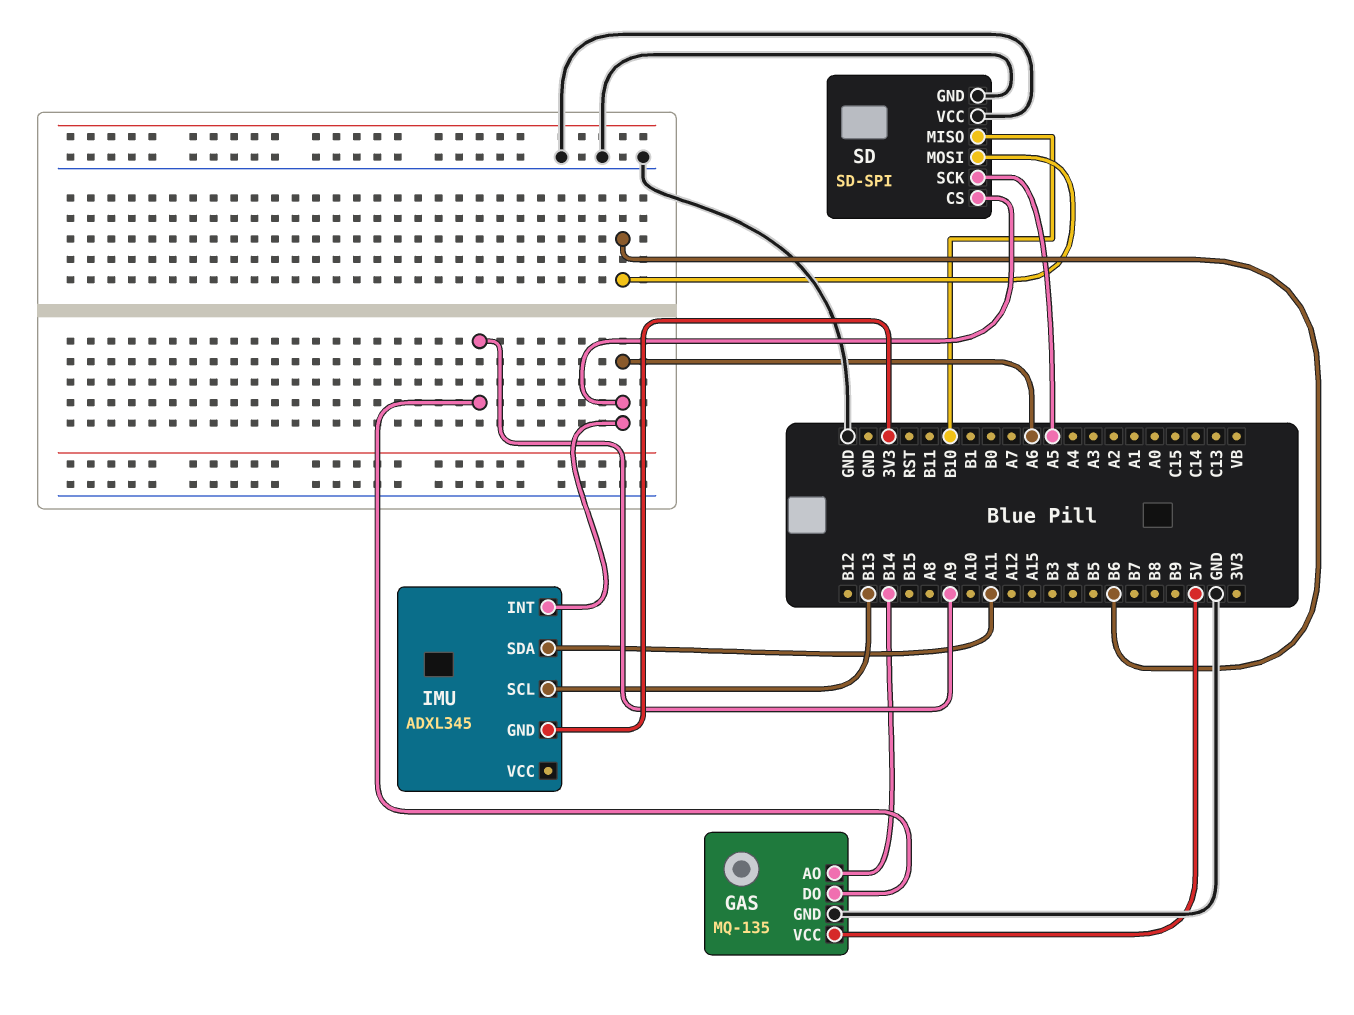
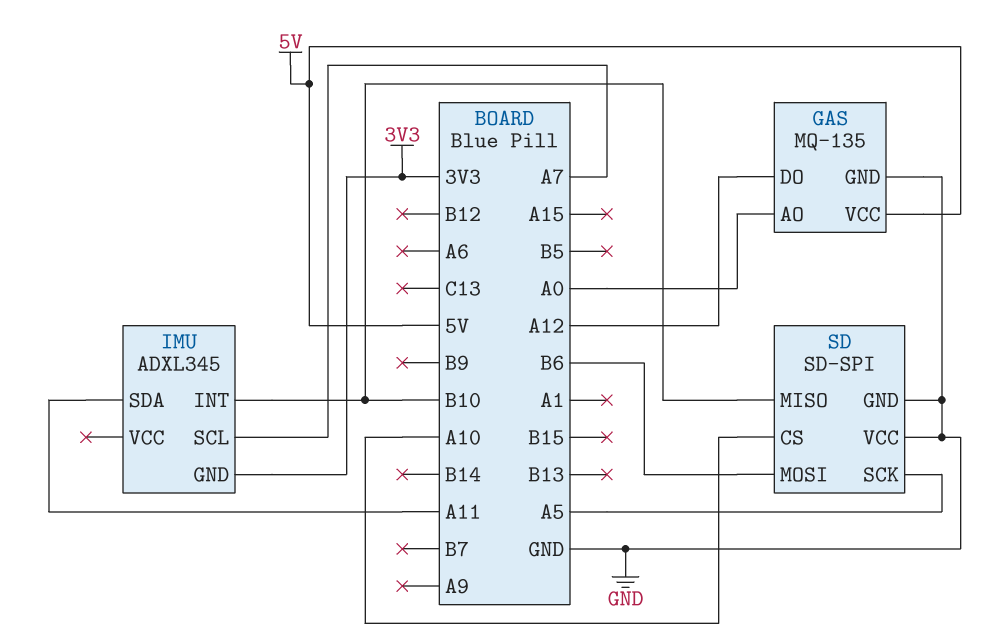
GAS pin AO: B14 -> A0
GAS pin DO: A9 -> A12
IMU pin INT: A6 -> B10
IMU pin SCL: B13 -> A7
SD pin CS: A6 -> A10

